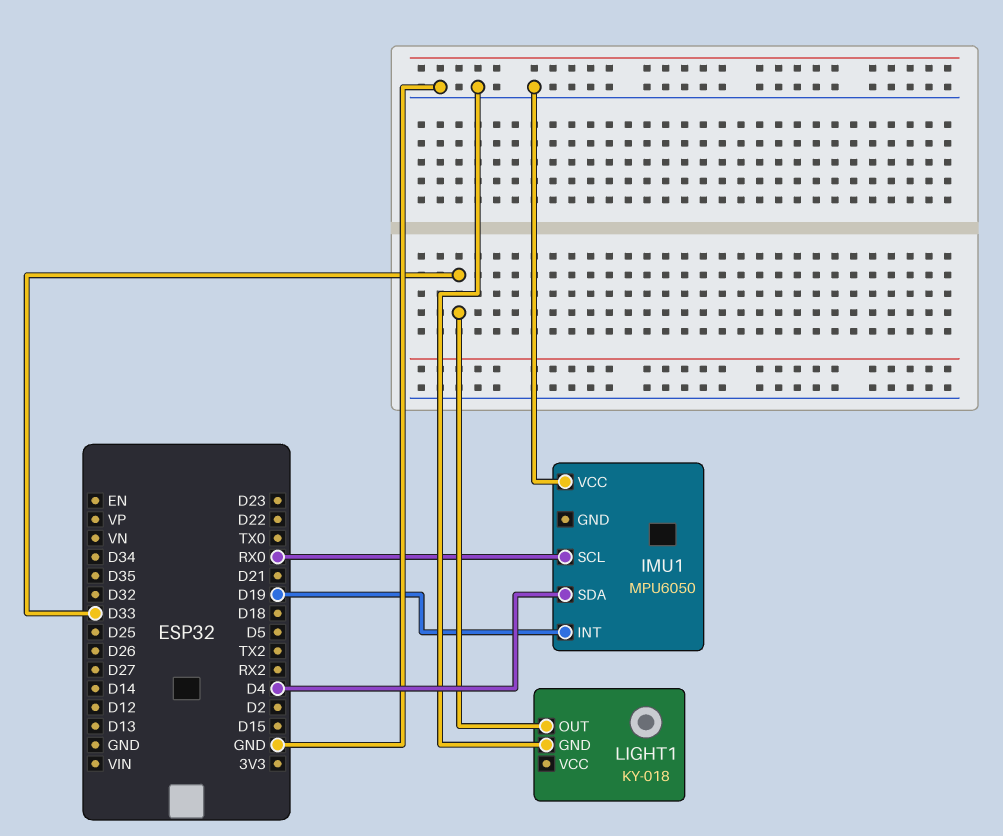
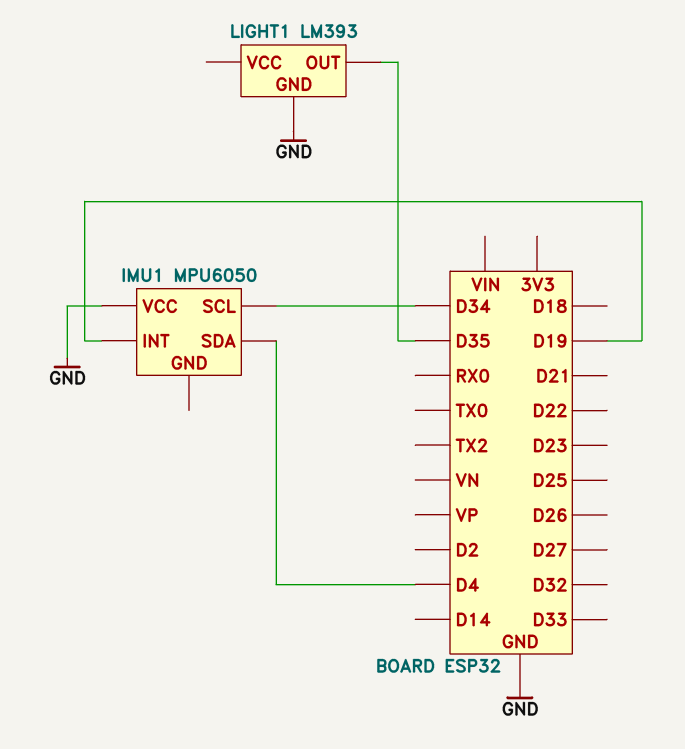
IMU1 pin SCL: RX0 -> D34
LIGHT1: KY-018 -> LM393
LIGHT1 pin OUT: D33 -> D35

